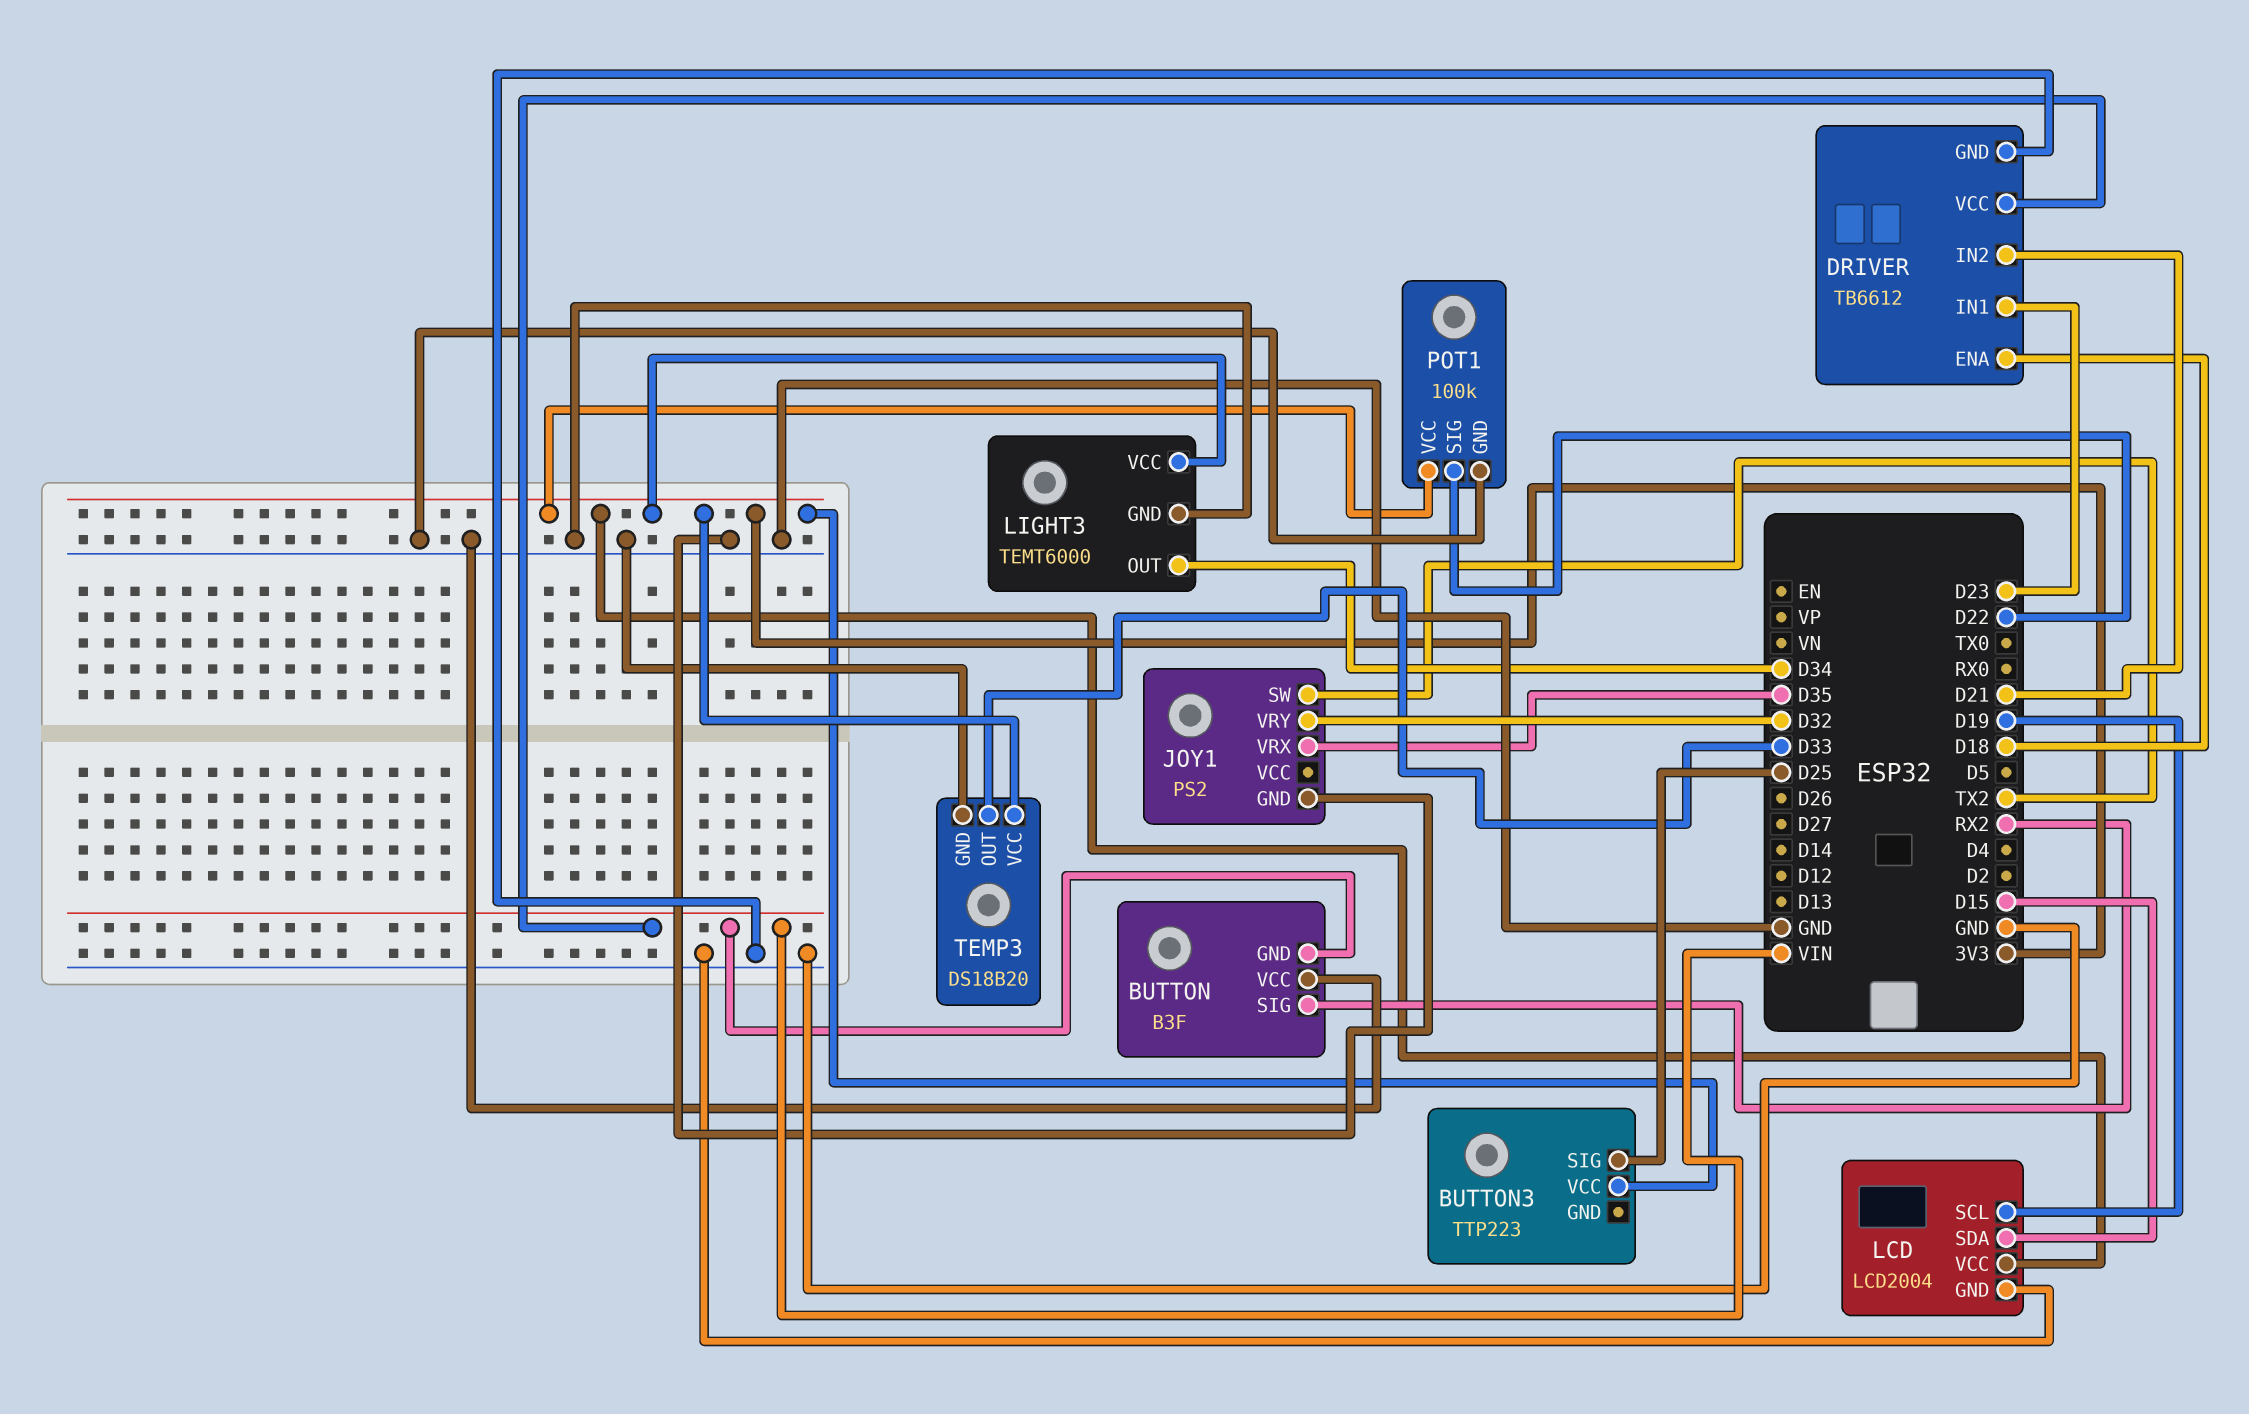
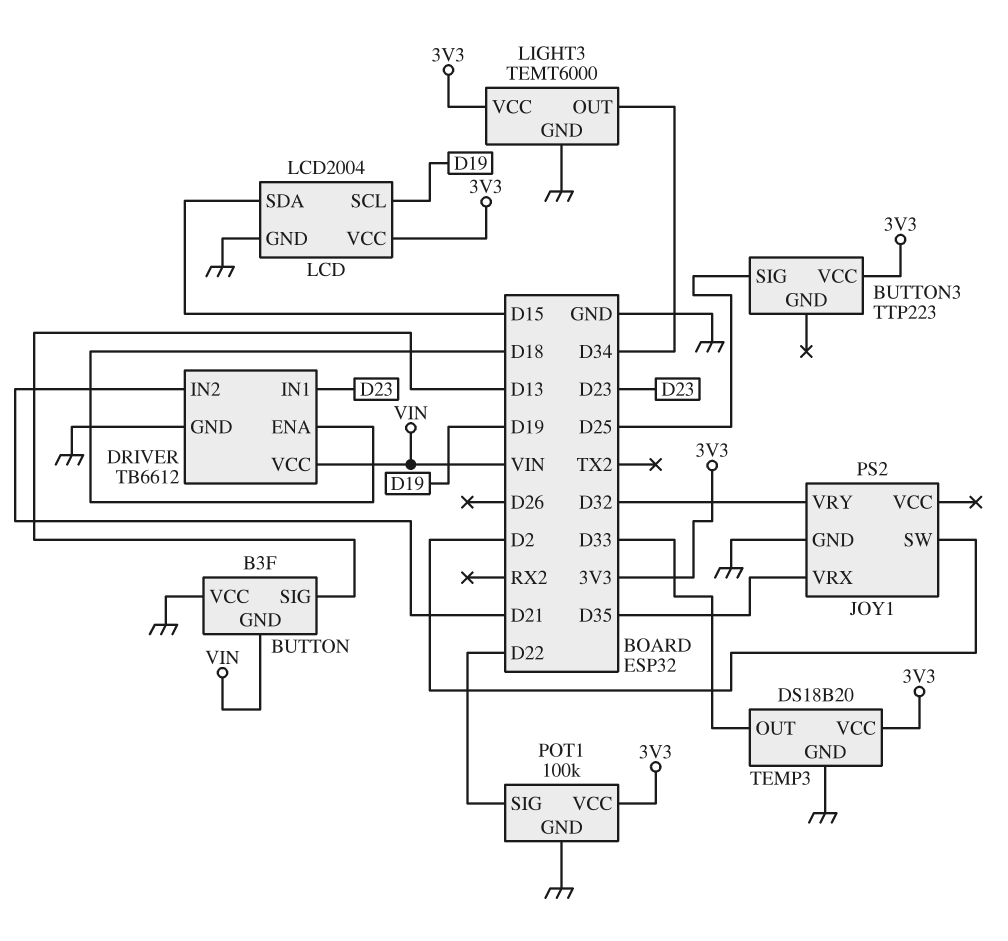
BUTTON pin SIG: RX2 -> D13
JOY1 pin SW: TX2 -> D2

